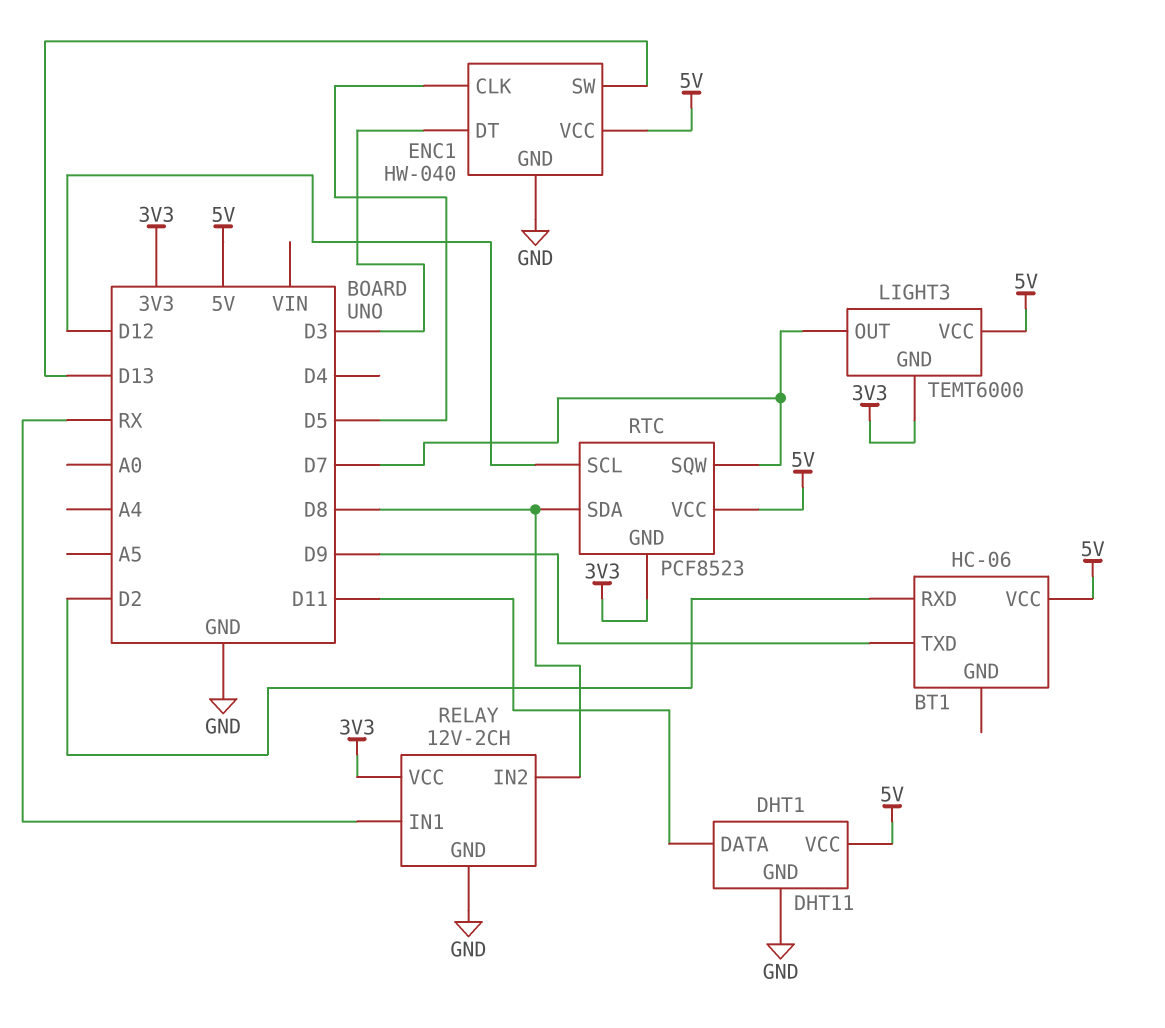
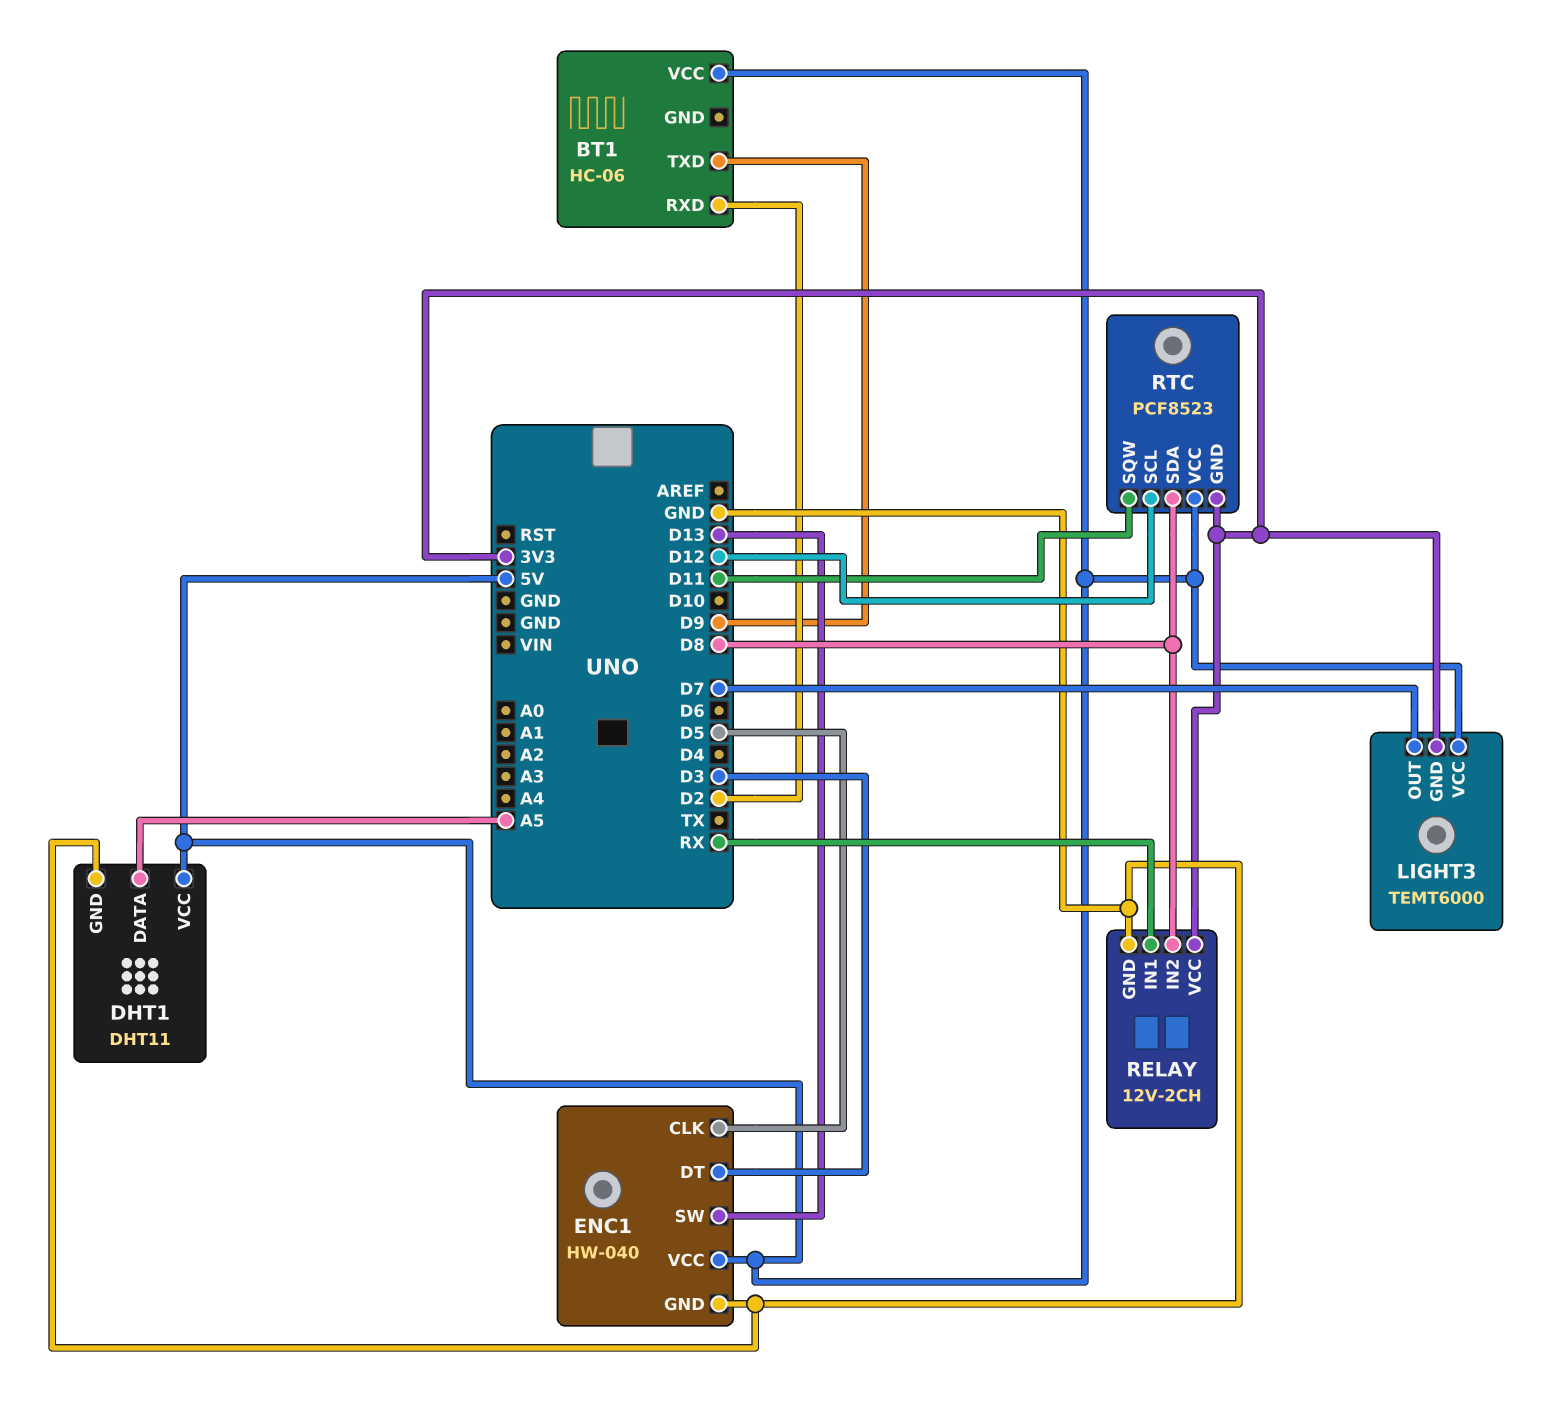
DHT1 pin DATA: D11 -> A5
RTC pin SQW: D7 -> D11

